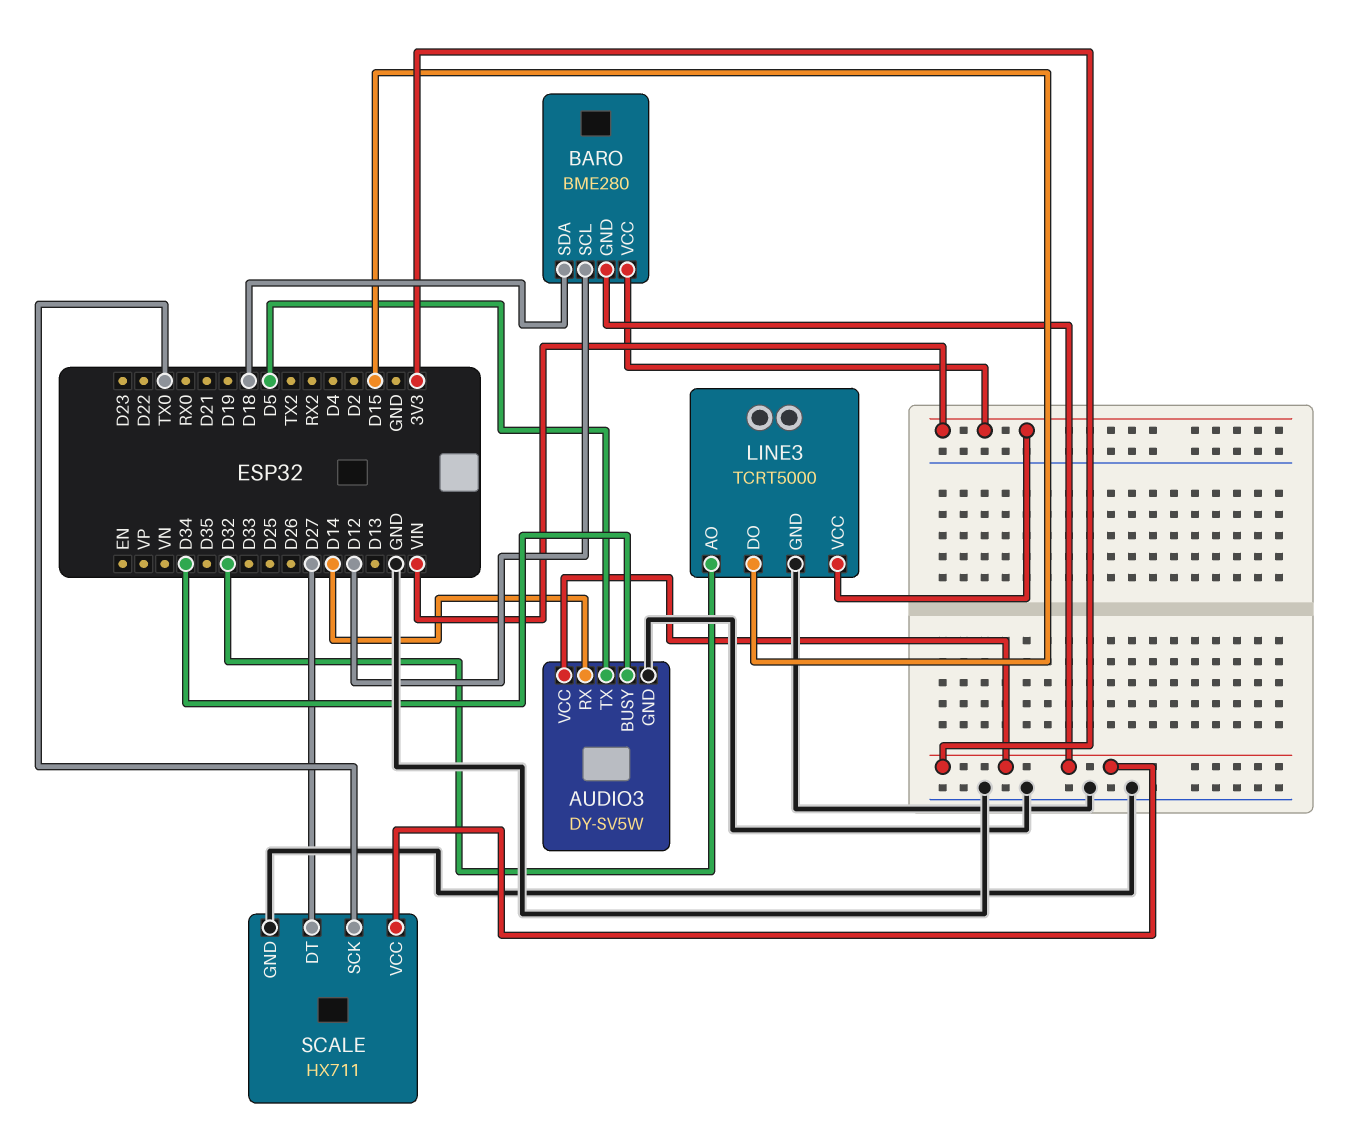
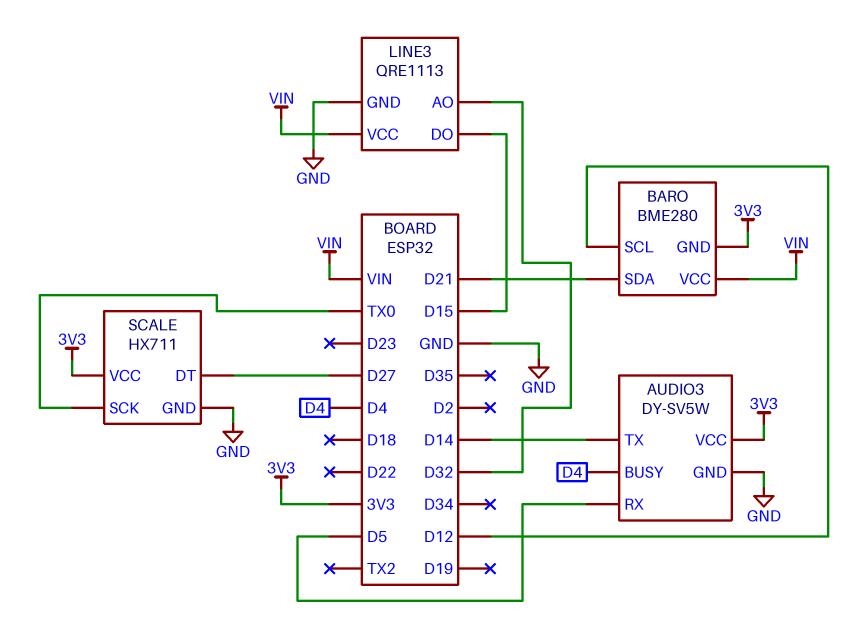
AUDIO3 pin BUSY: D34 -> D4
AUDIO3 pin RX: D14 -> D5
AUDIO3 pin TX: D5 -> D14
BARO pin SDA: D18 -> D21
LINE3: TCRT5000 -> QRE1113

